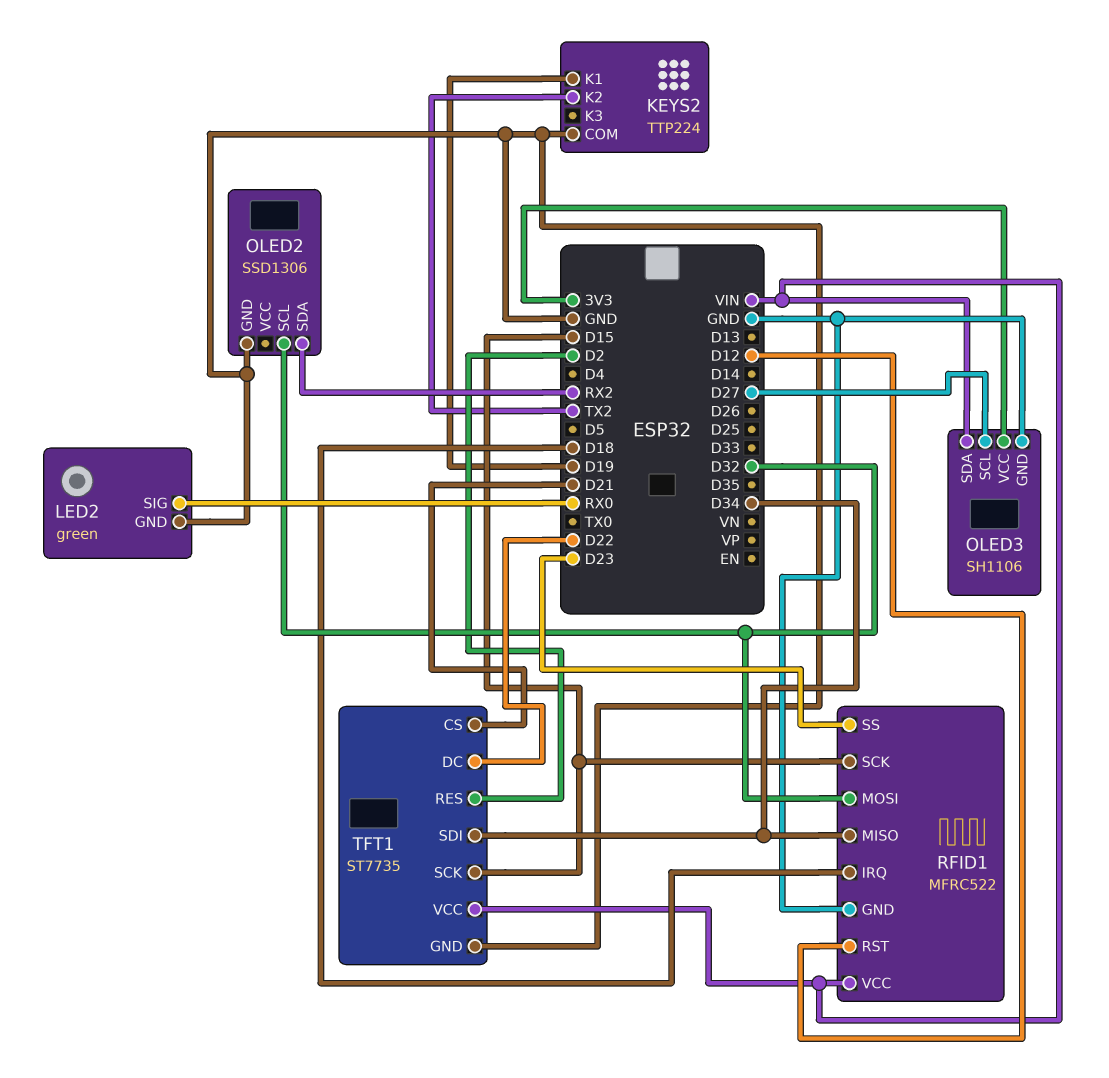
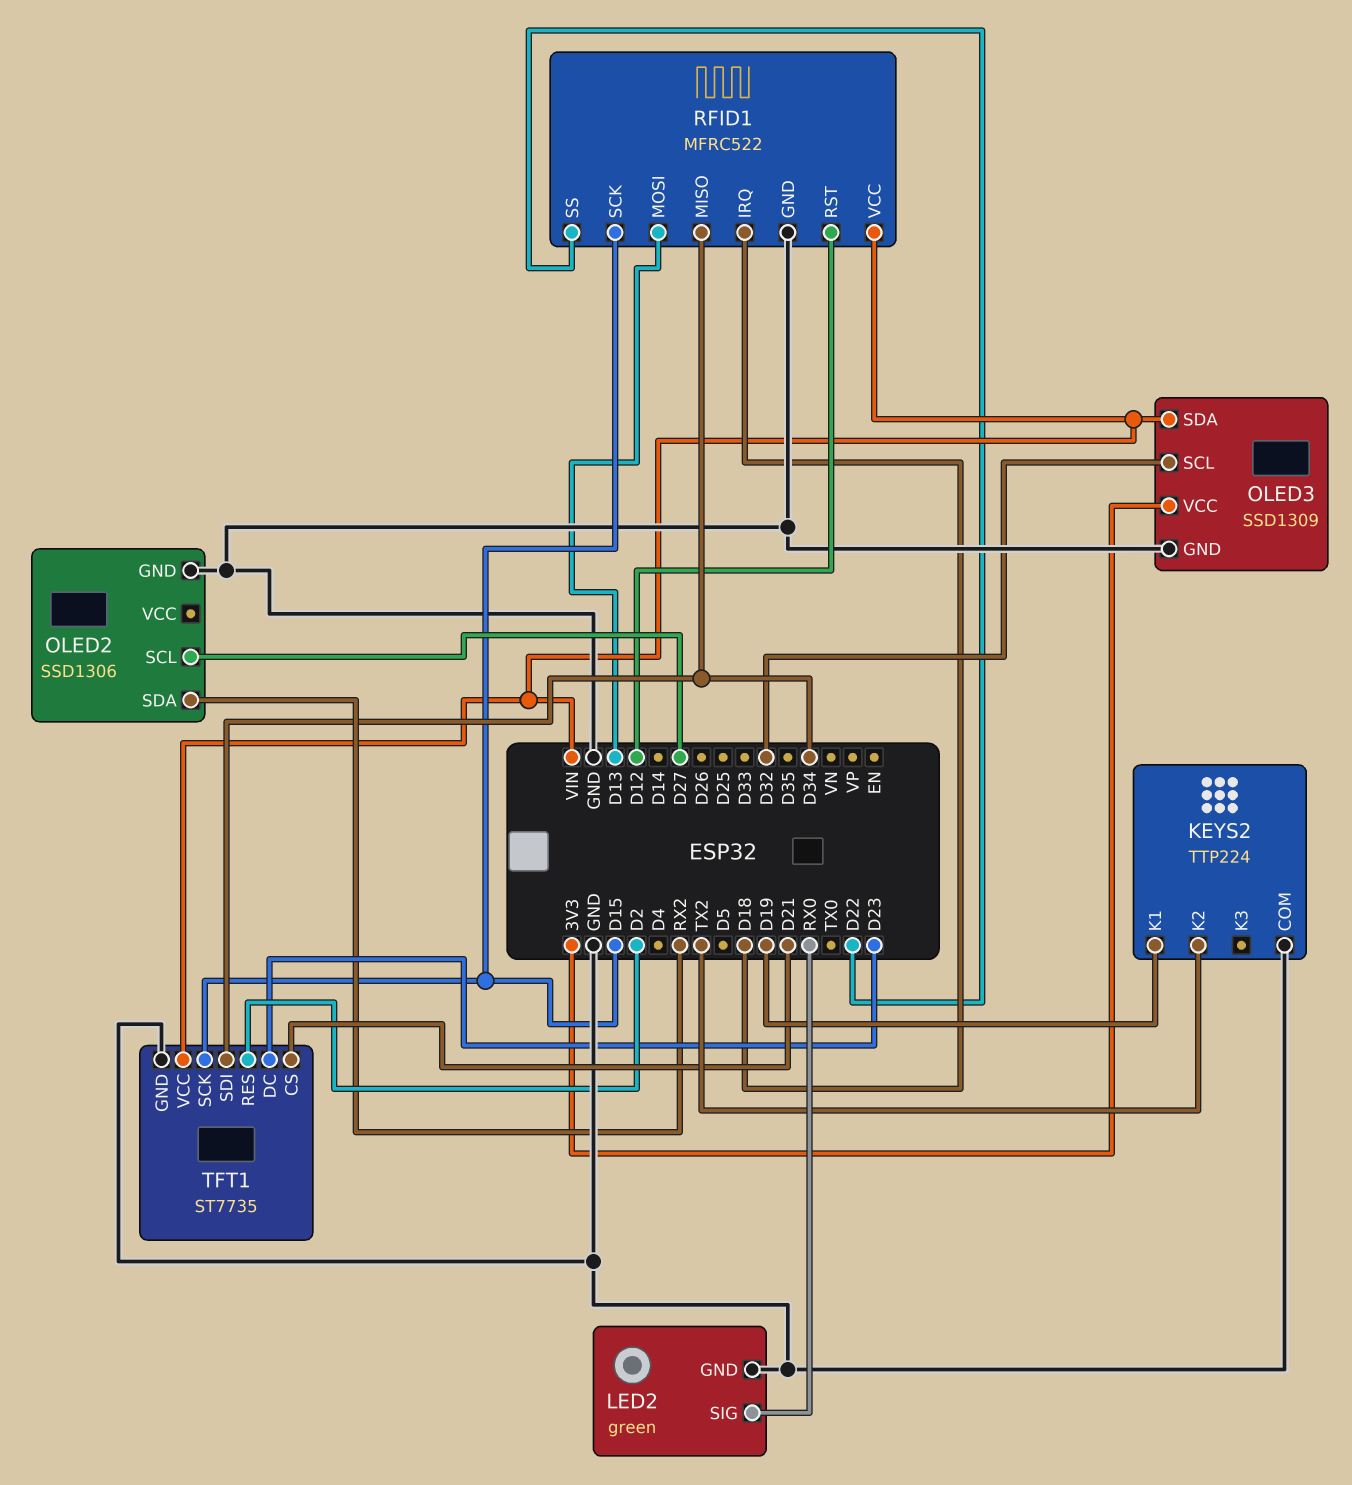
OLED2 pin SCL: D32 -> D27
OLED3: SH1106 -> SSD1309
OLED3 pin SCL: D27 -> D32
RFID1 pin MOSI: D32 -> D13
RFID1 pin SS: D23 -> D22
TFT1 pin DC: D22 -> D23

